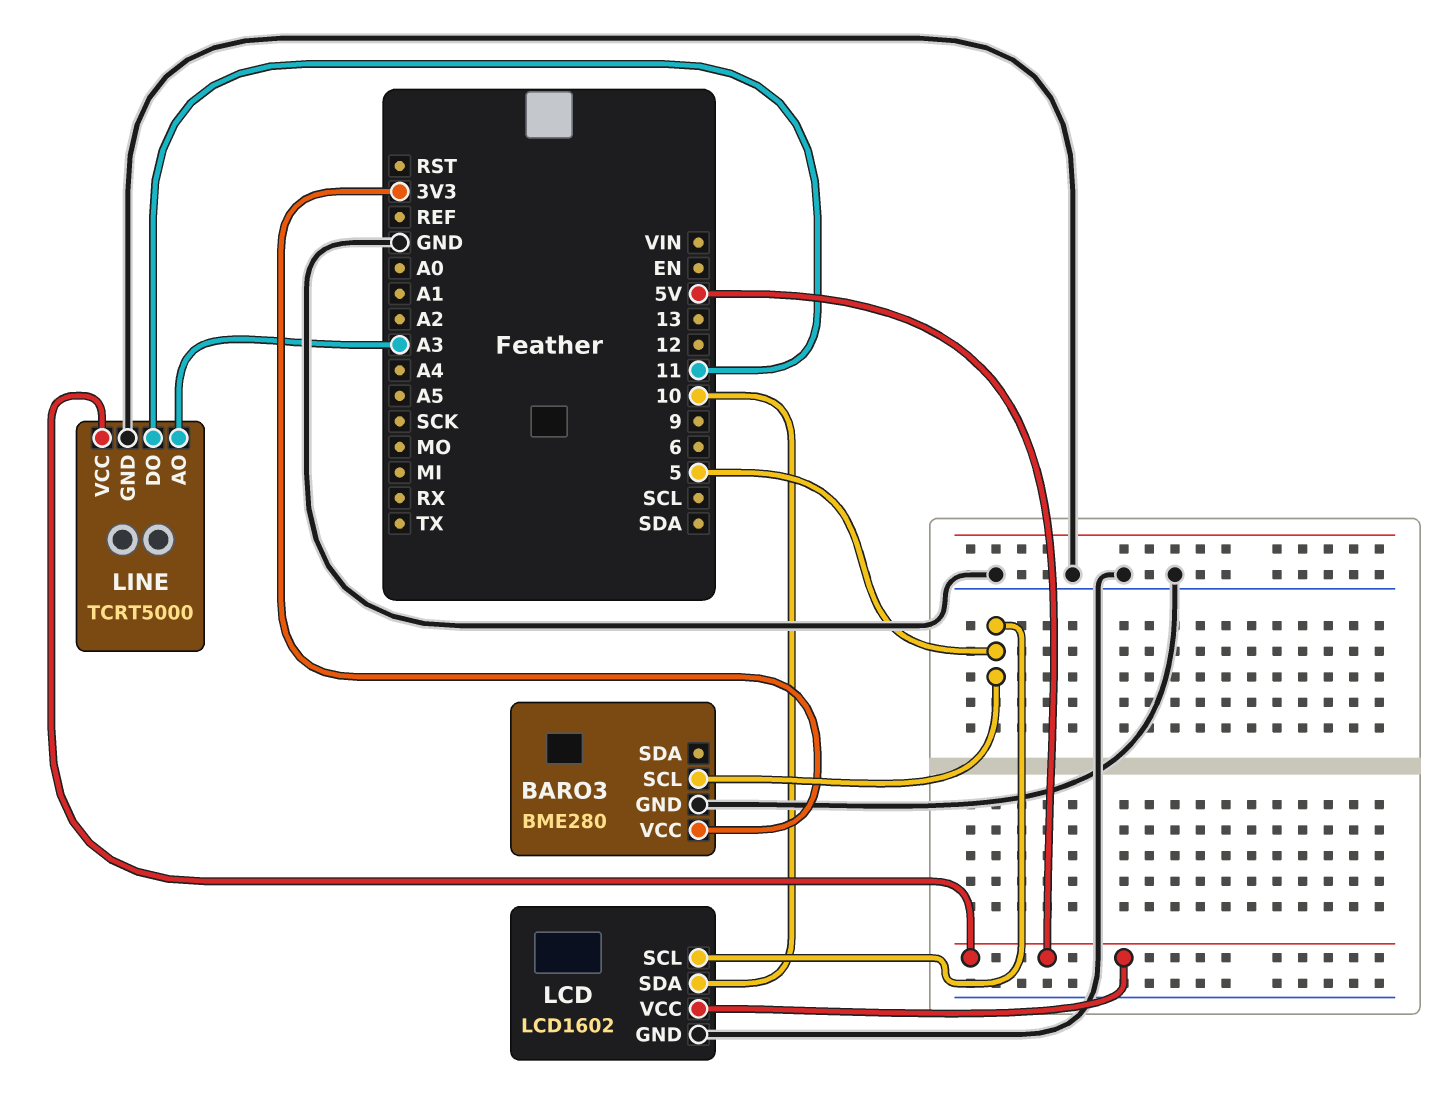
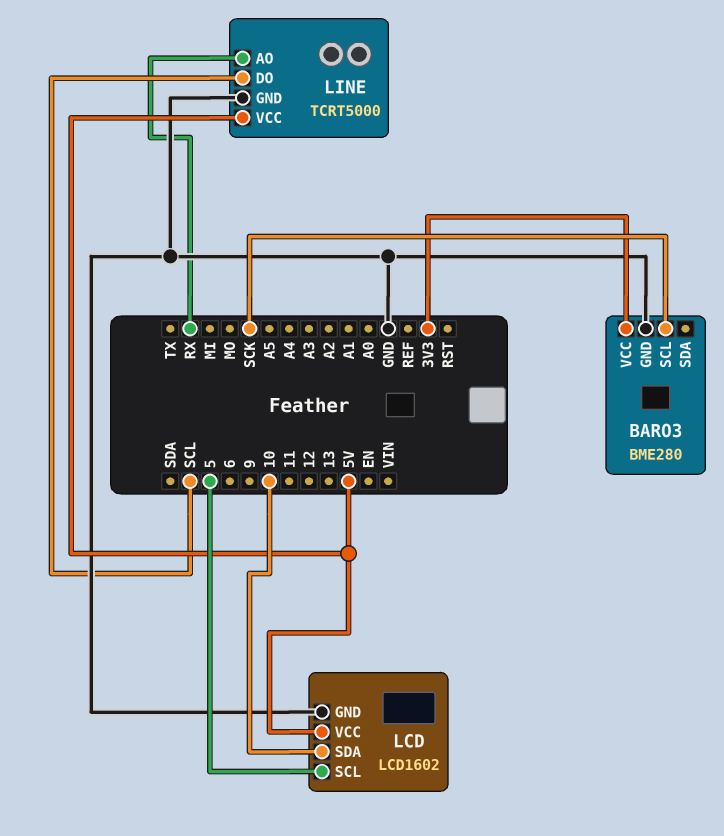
BARO3 pin SCL: 5 -> SCK
LINE pin AO: A3 -> RX
LINE pin DO: 11 -> SCL

